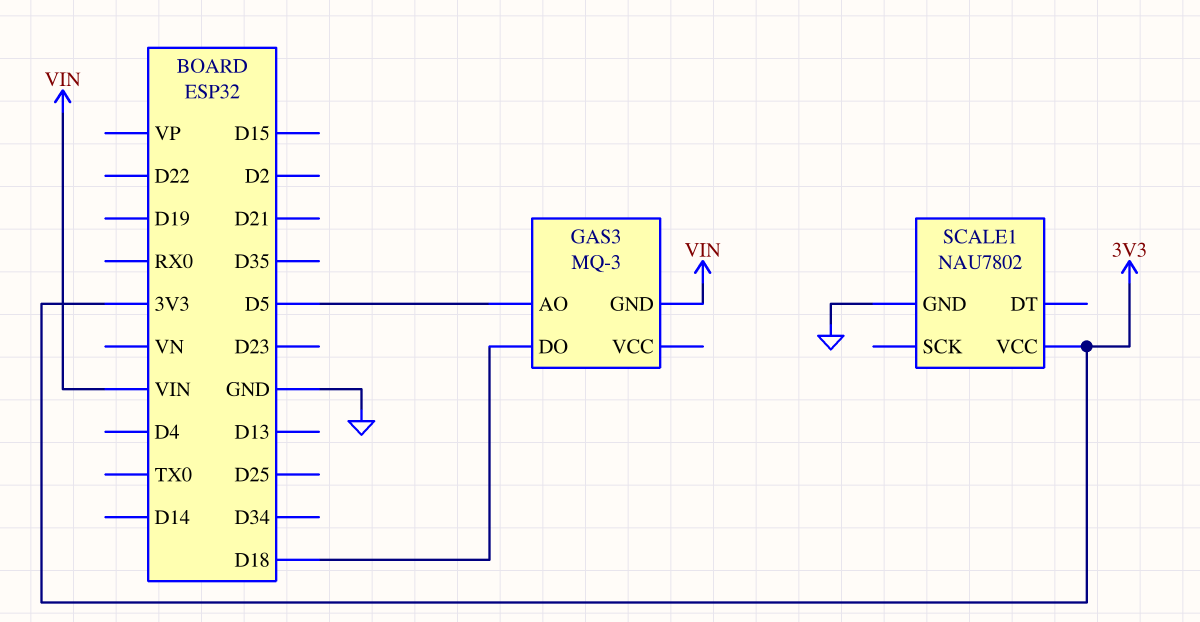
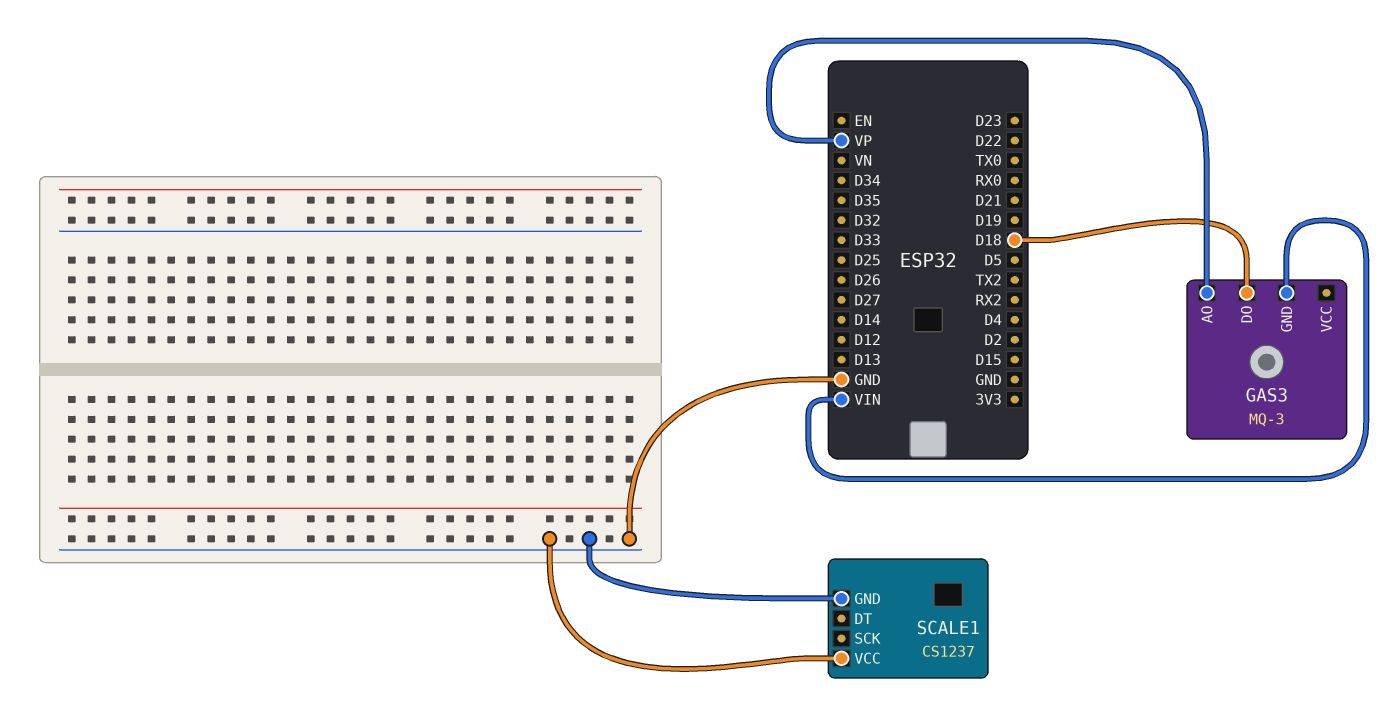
GAS3 pin AO: D5 -> VP
SCALE1: NAU7802 -> CS1237
SCALE1 pin VCC: 3V3 -> GND

